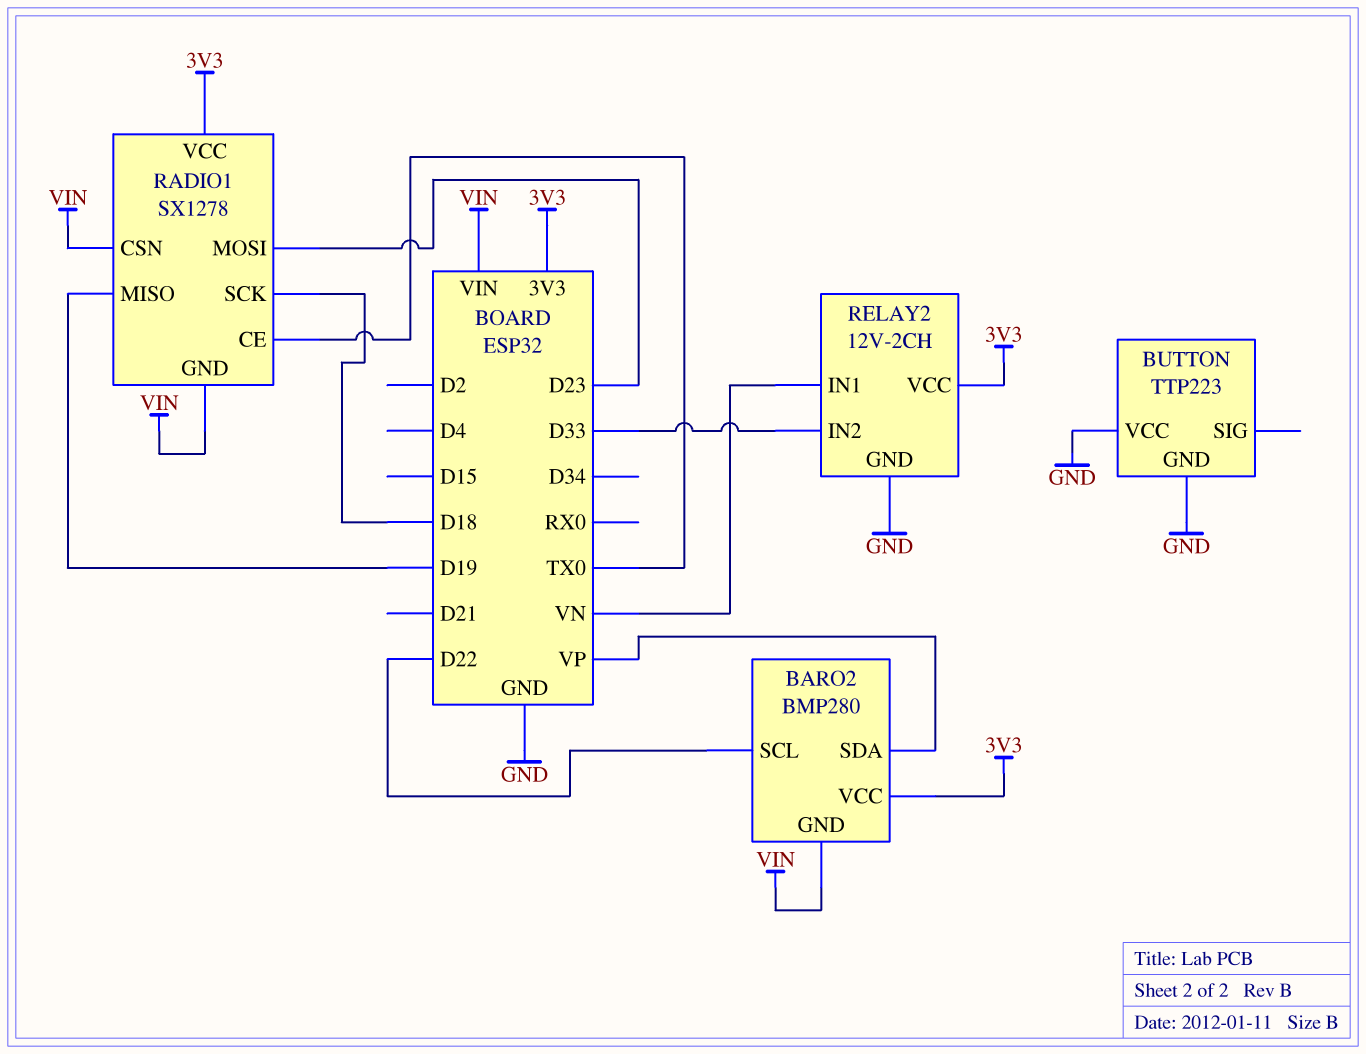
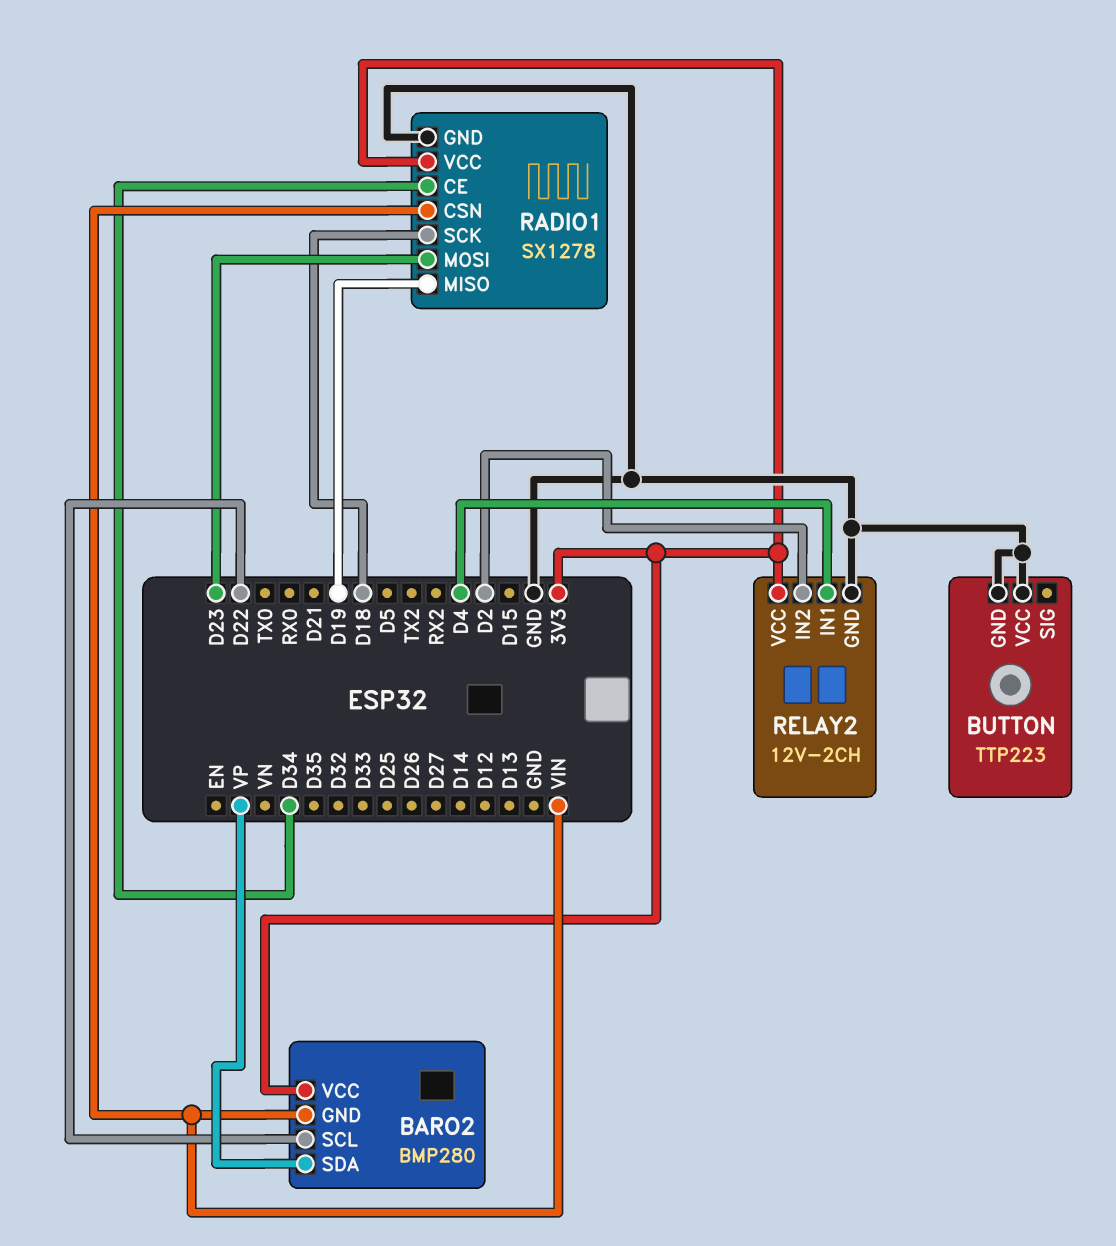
RADIO1 pin CE: TX0 -> D34
RADIO1 pin GND: VIN -> GND
RELAY2 pin IN1: VN -> D4
RELAY2 pin IN2: D33 -> D2

